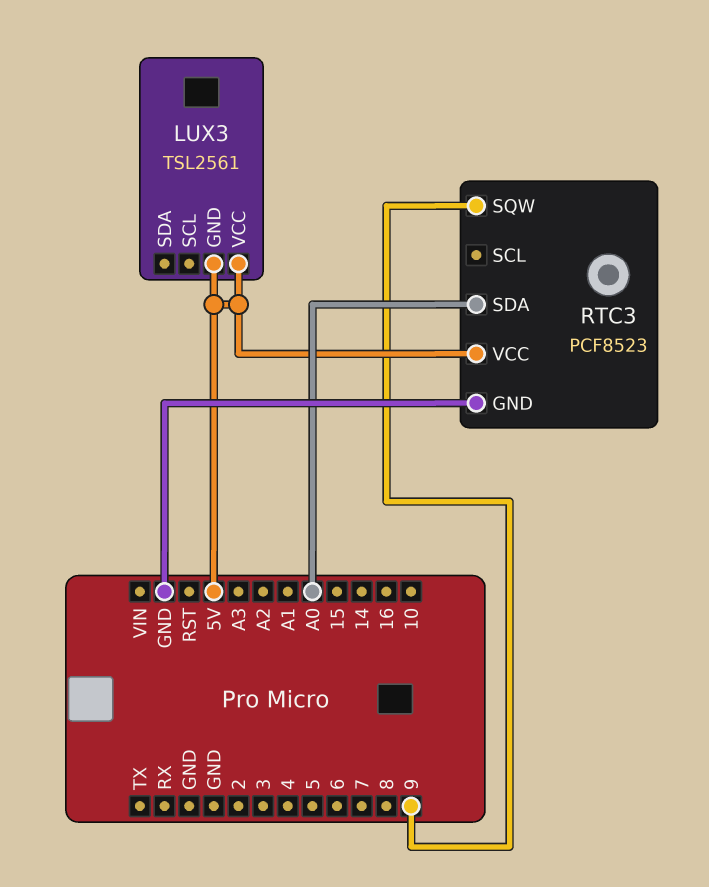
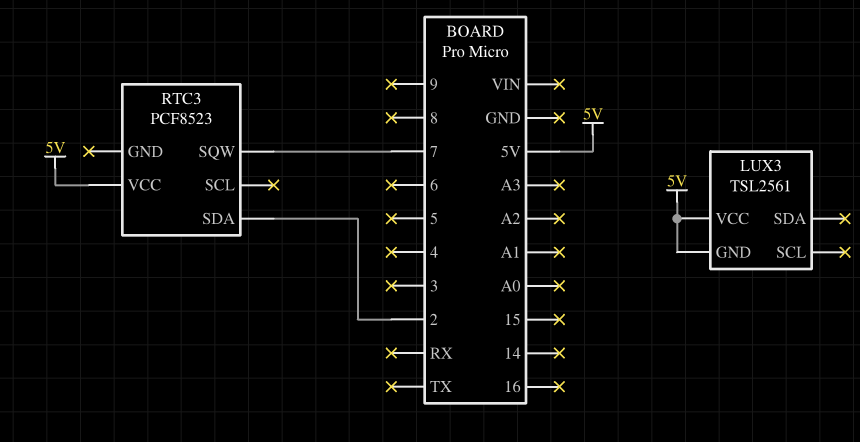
RTC3 pin GND: GND -> none
RTC3 pin SDA: A0 -> 2
RTC3 pin SQW: 9 -> 7

